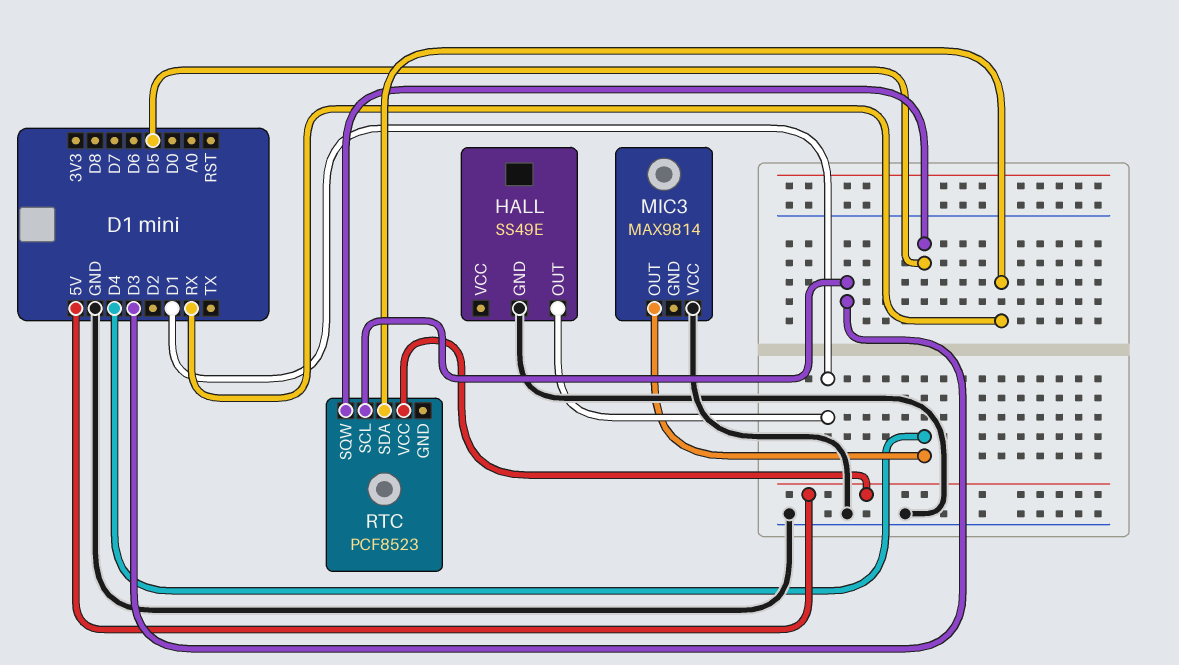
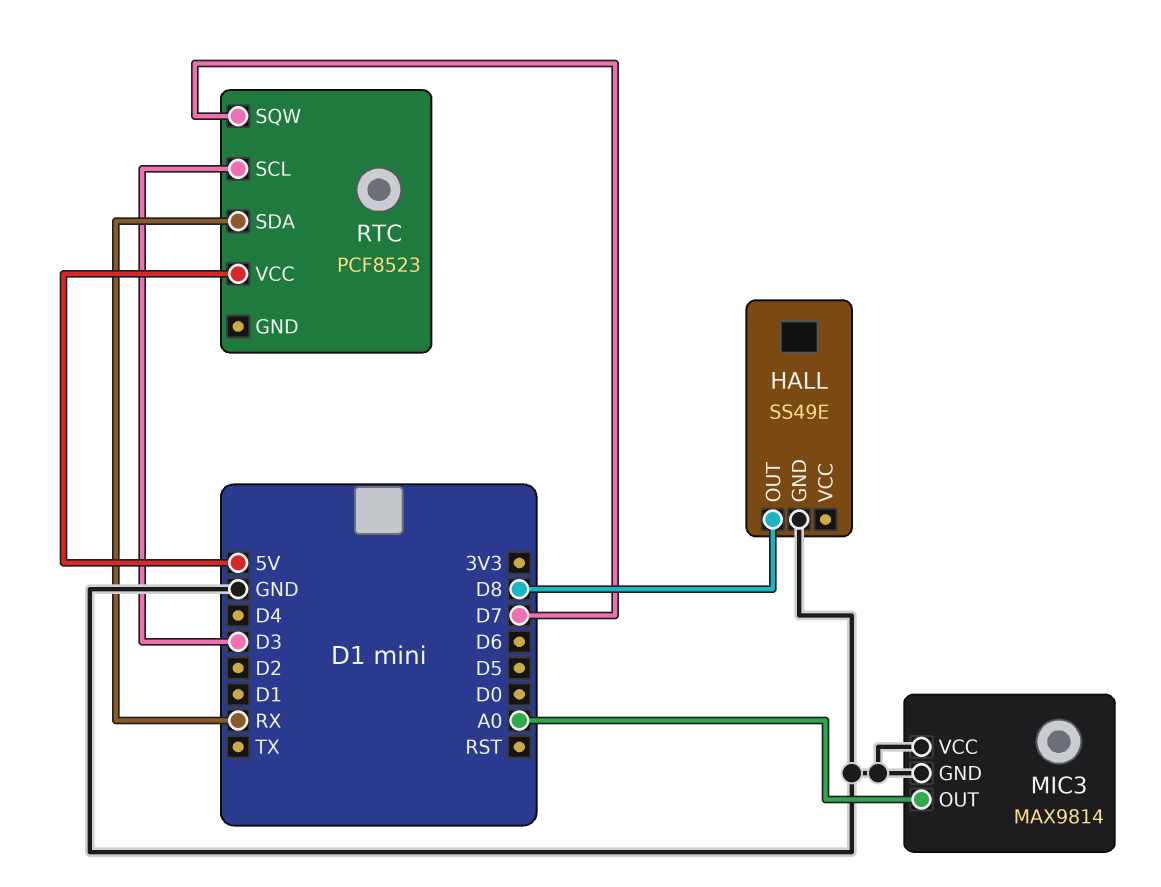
HALL pin OUT: D1 -> D8
MIC3 pin GND: none -> GND
MIC3 pin OUT: D4 -> A0
RTC pin SQW: D5 -> D7

